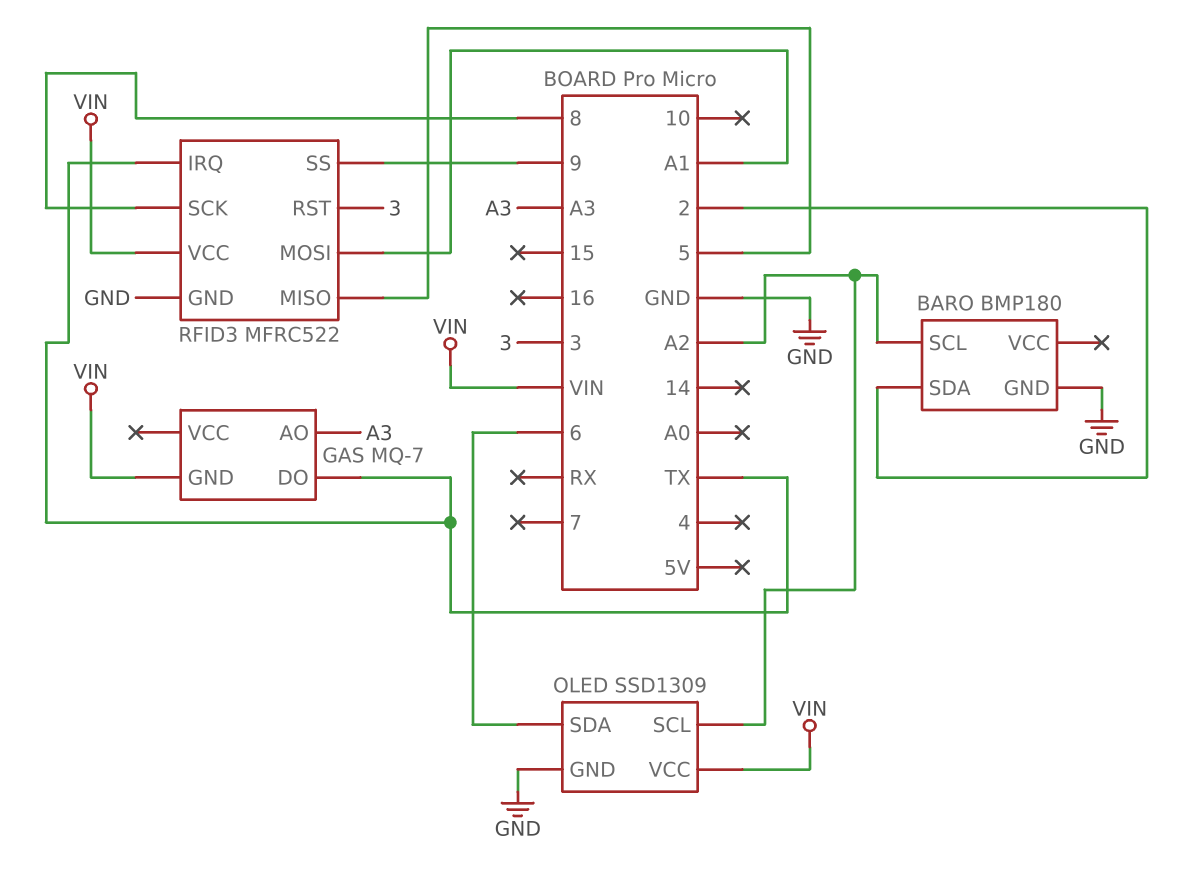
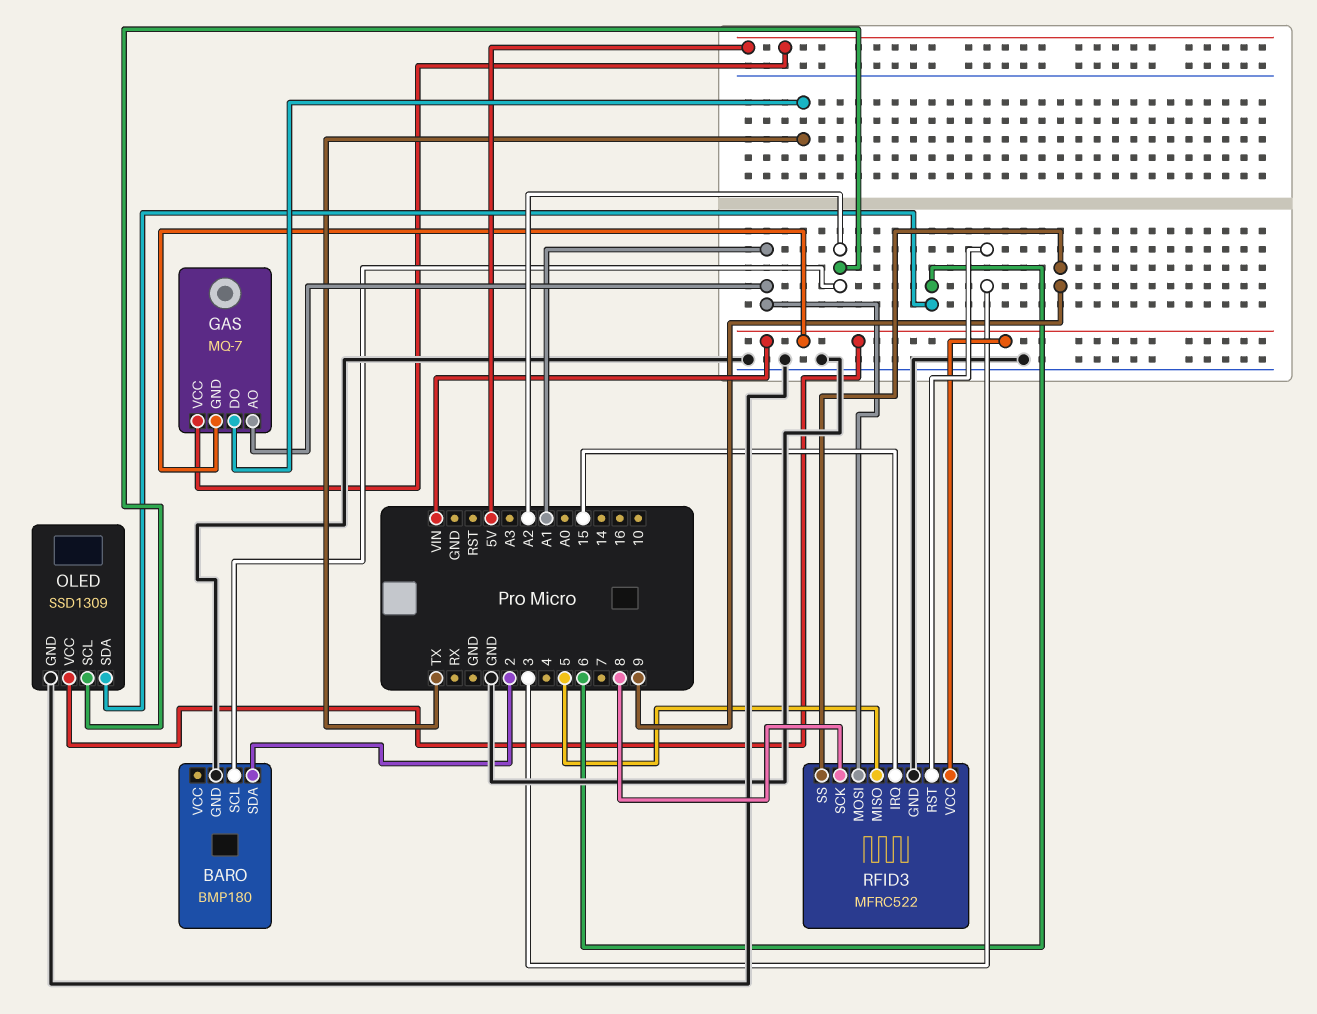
GAS pin AO: A3 -> A1
GAS pin VCC: none -> 5V
RFID3 pin IRQ: TX -> 15

